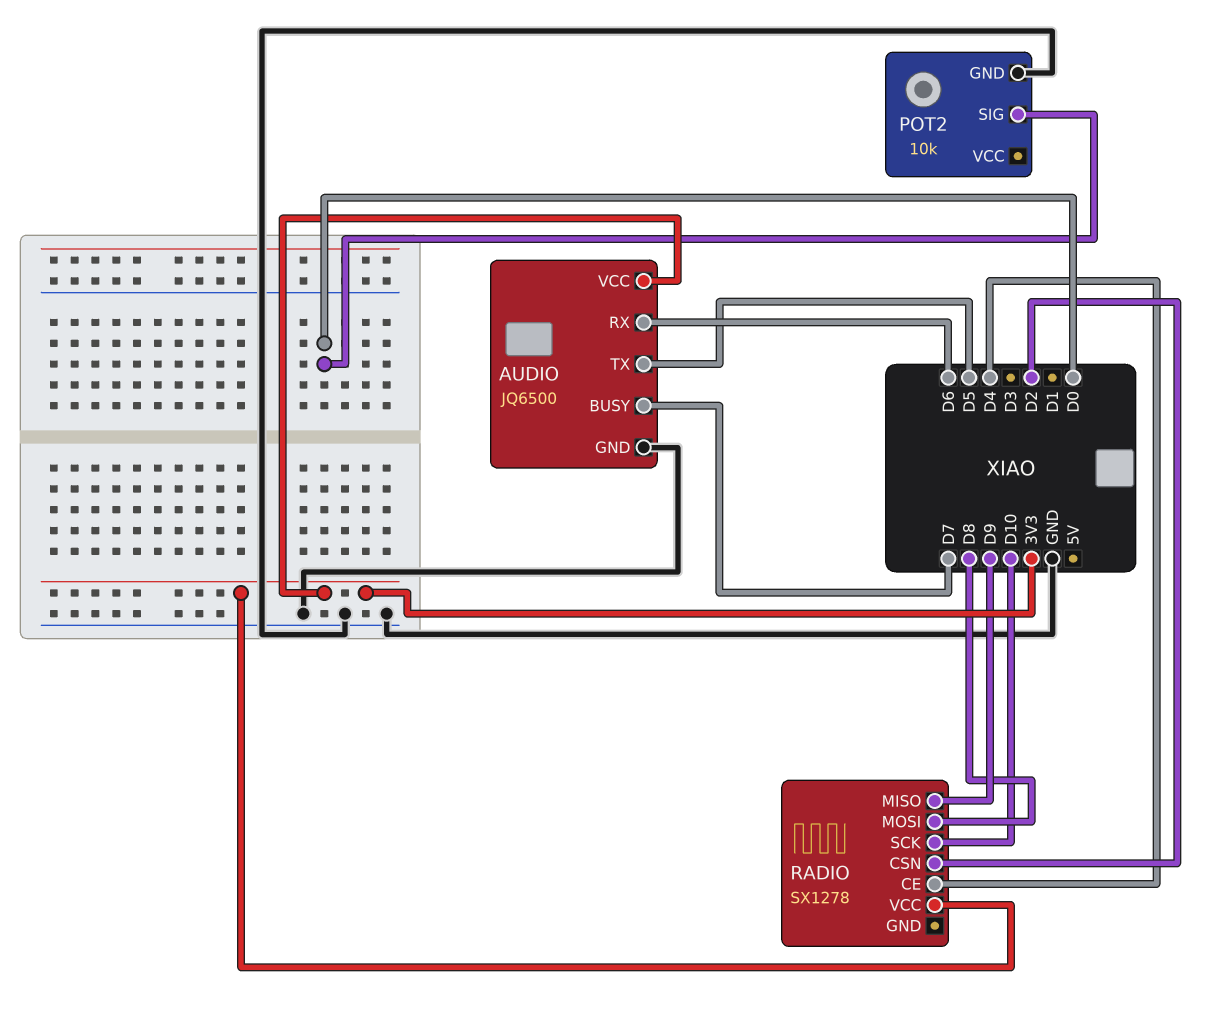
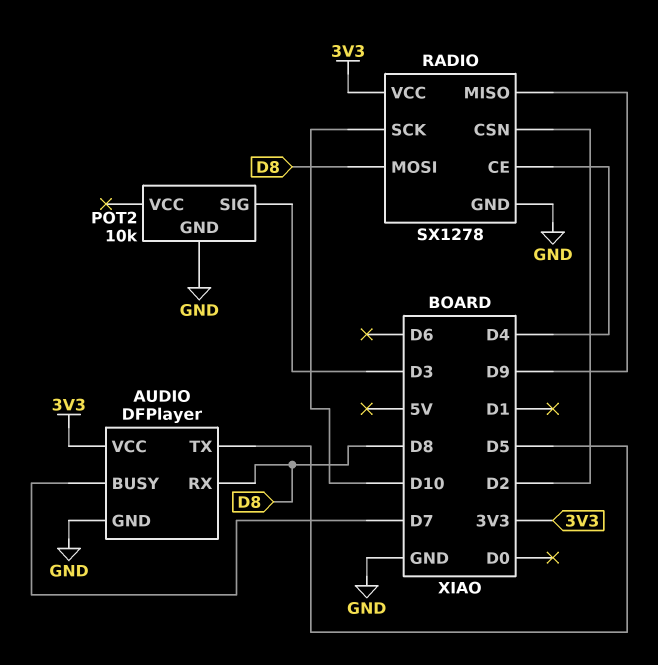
AUDIO: JQ6500 -> DFPlayer
AUDIO pin RX: D6 -> D8
POT2 pin SIG: D0 -> D3
RADIO pin GND: none -> GND

